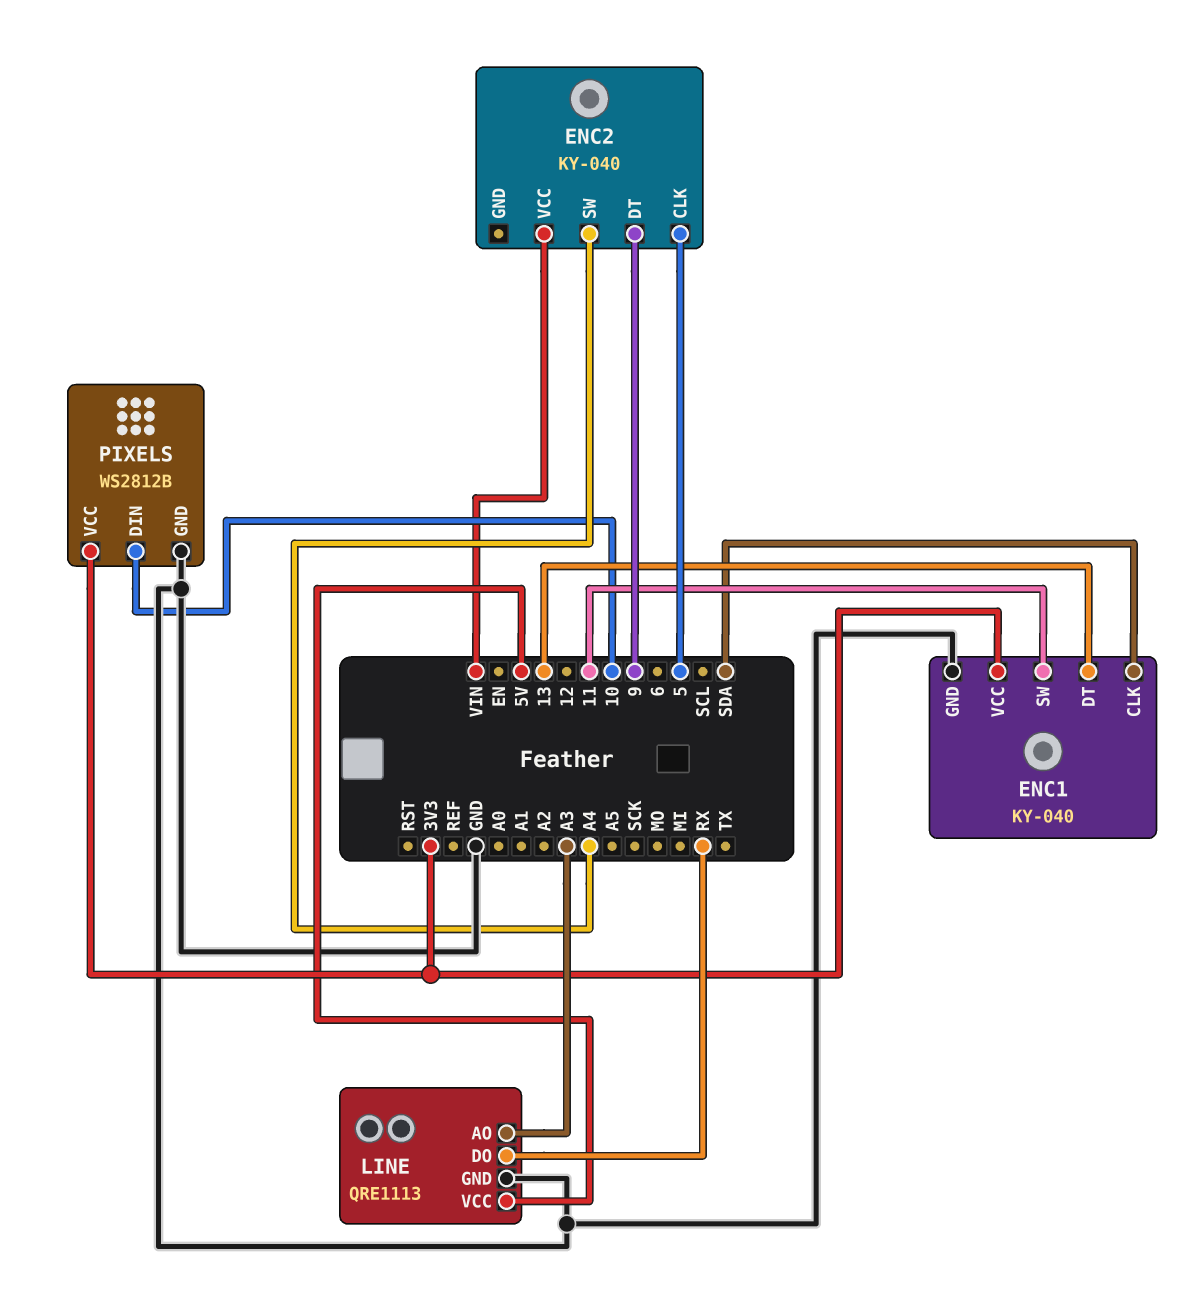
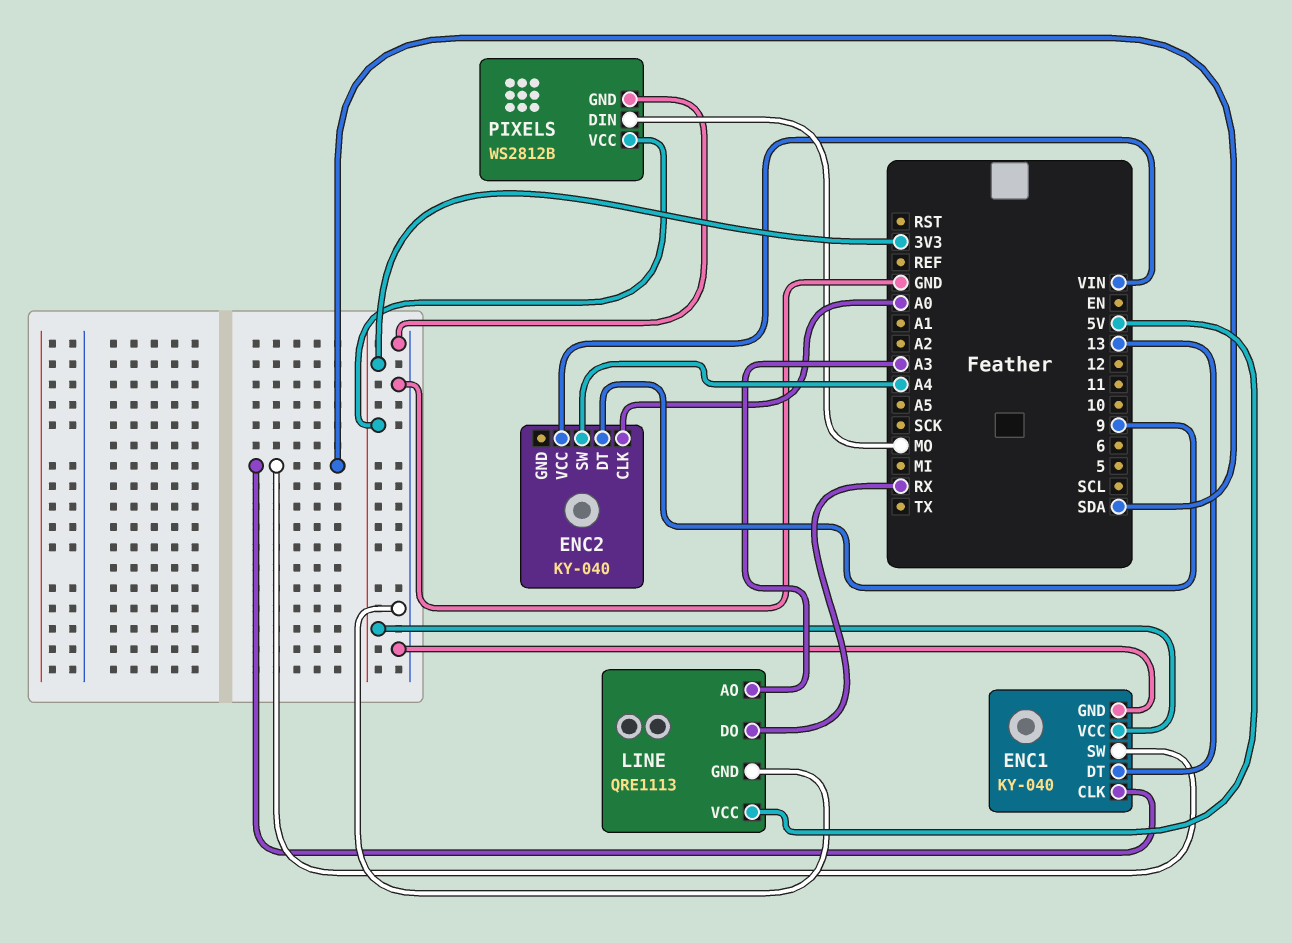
ENC1 pin SW: 11 -> SDA
ENC2 pin CLK: 5 -> A0
PIXELS pin DIN: 10 -> MO

